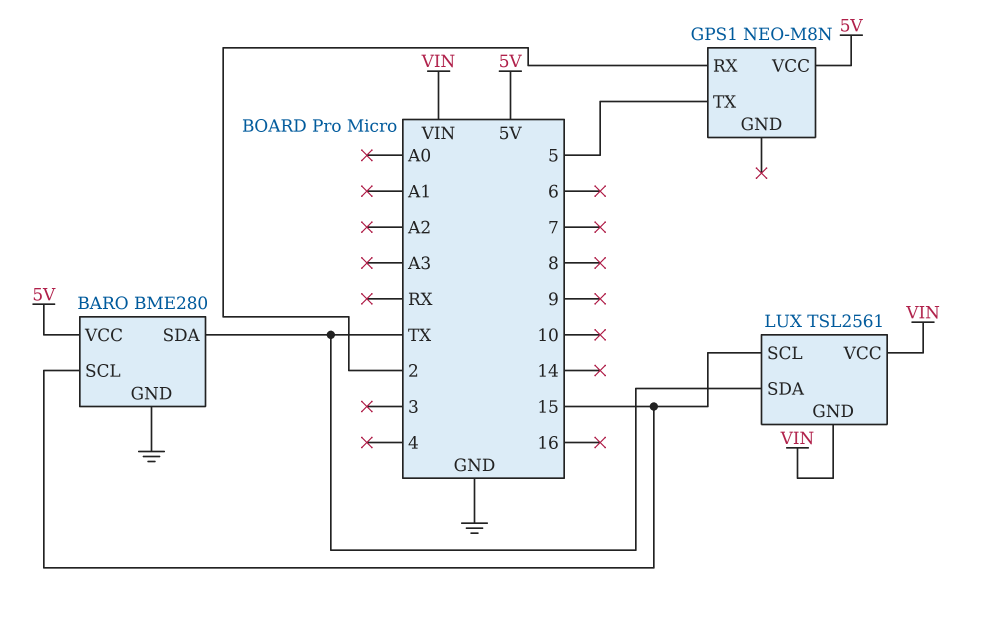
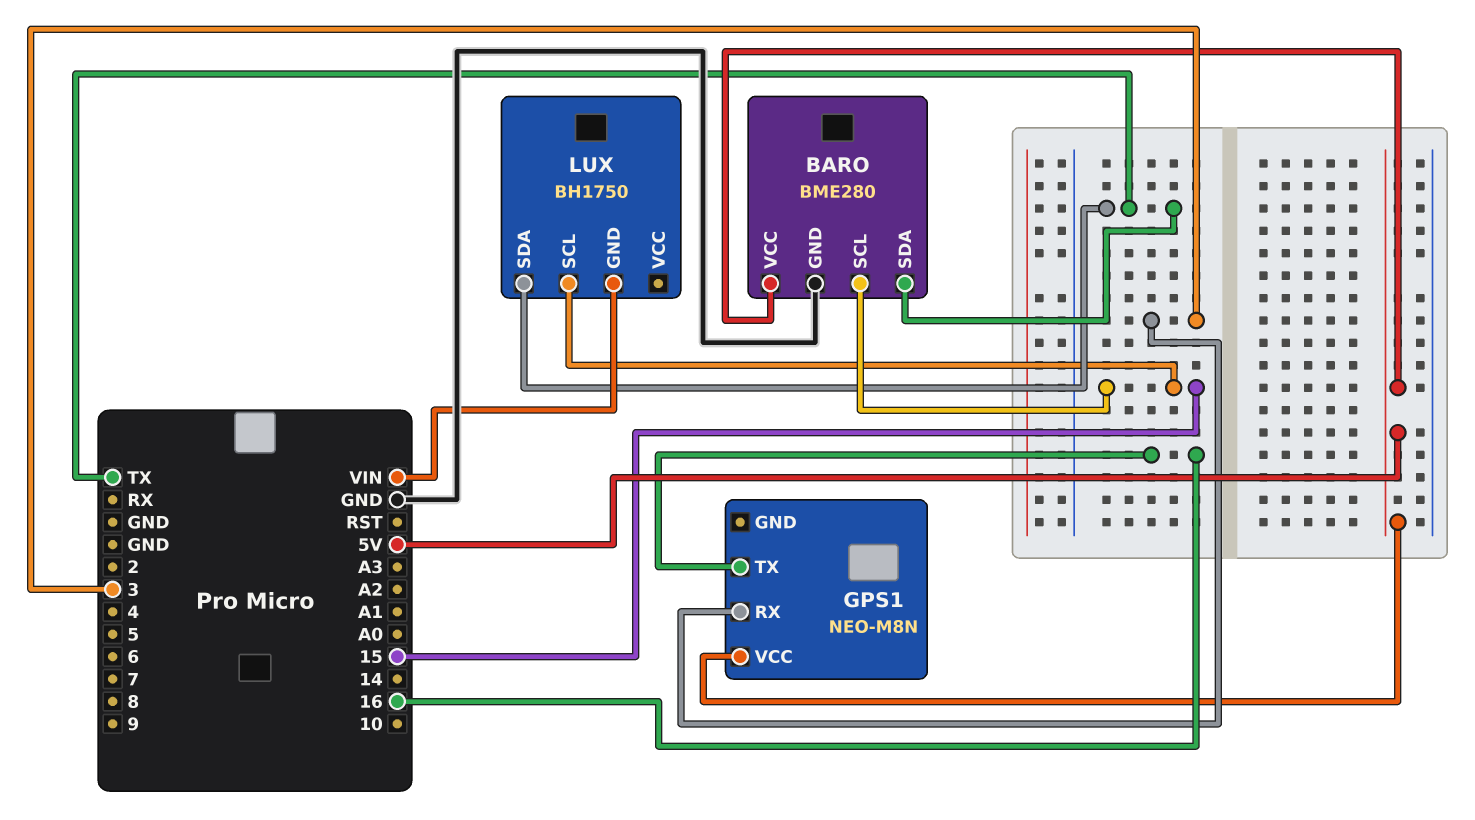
GPS1 pin RX: 2 -> 3
GPS1 pin TX: 5 -> 16
LUX: TSL2561 -> BH1750
LUX pin VCC: VIN -> none

